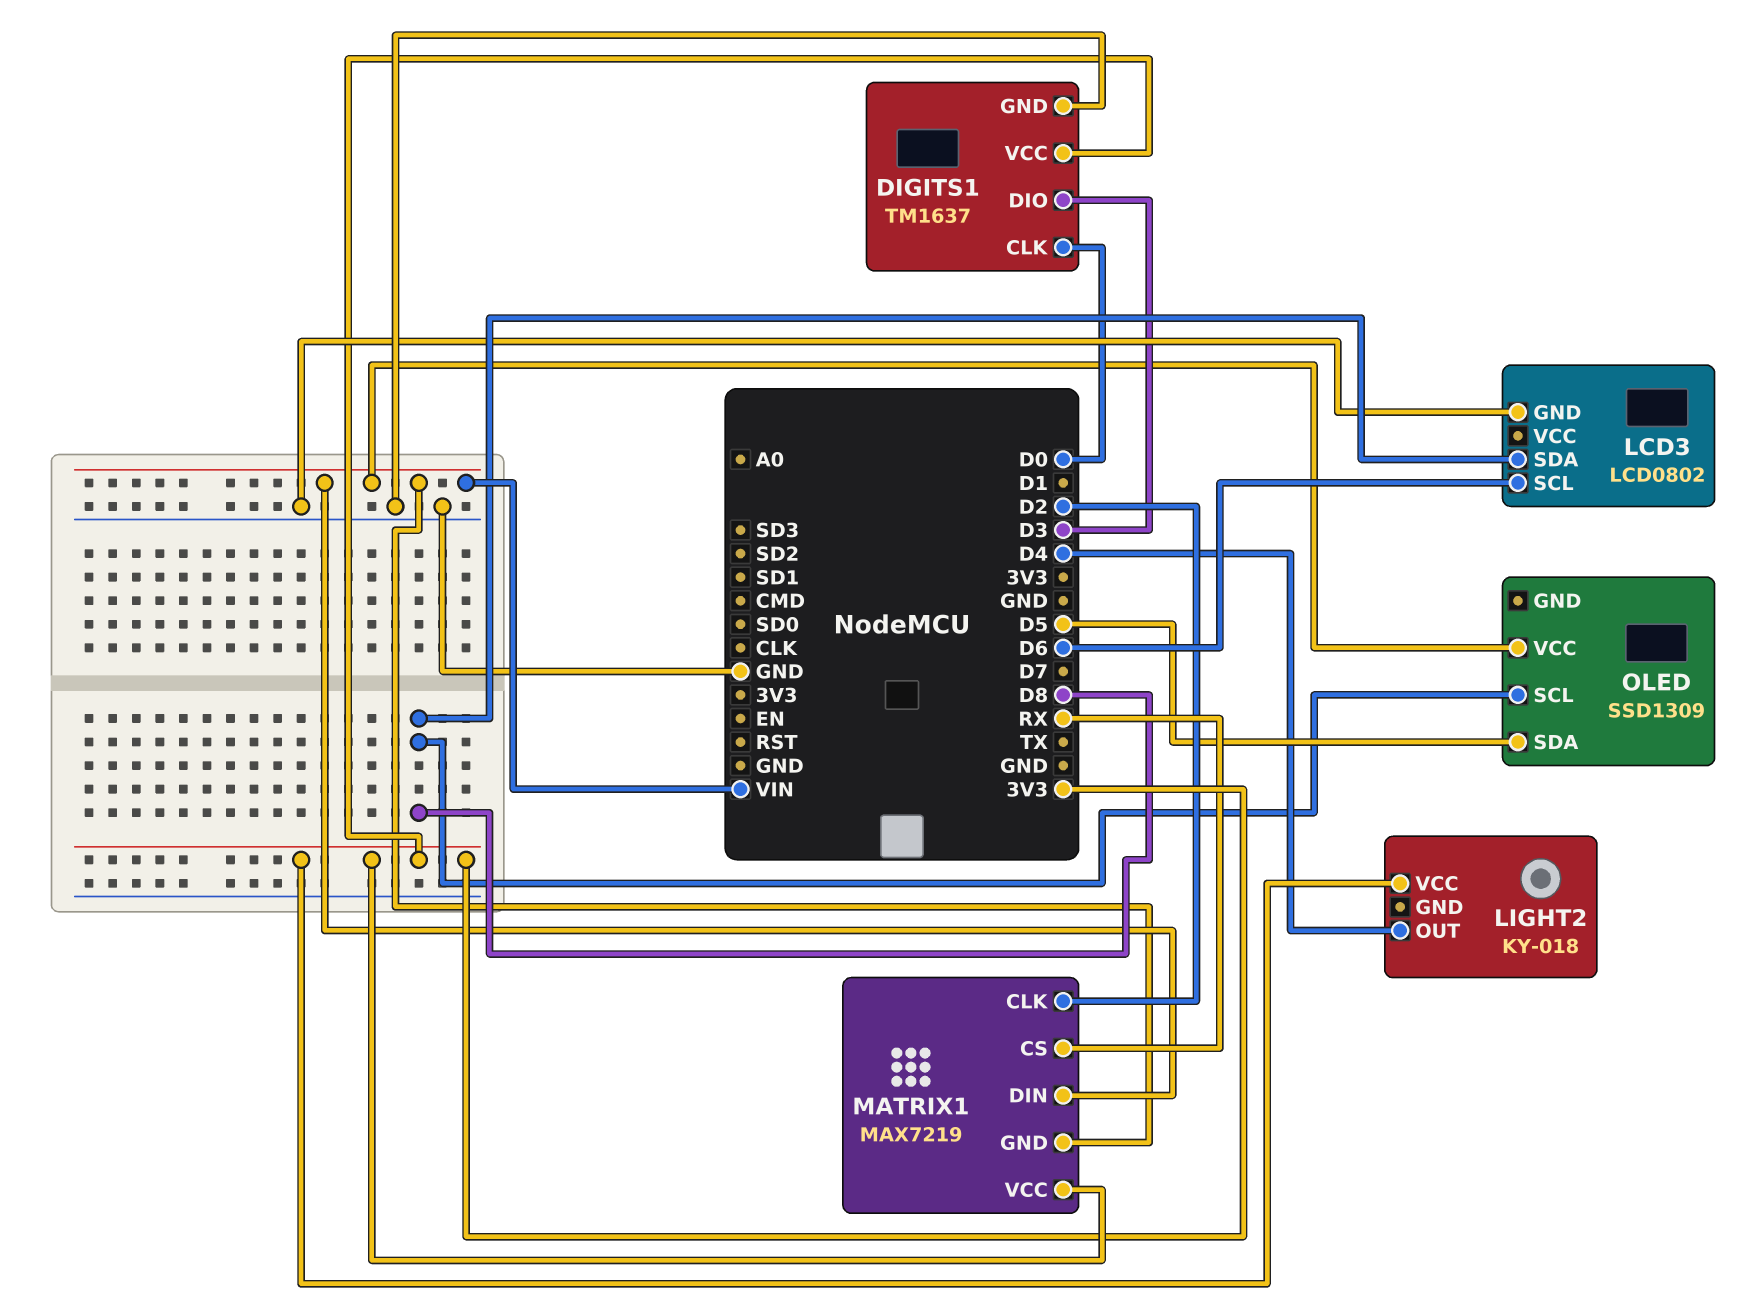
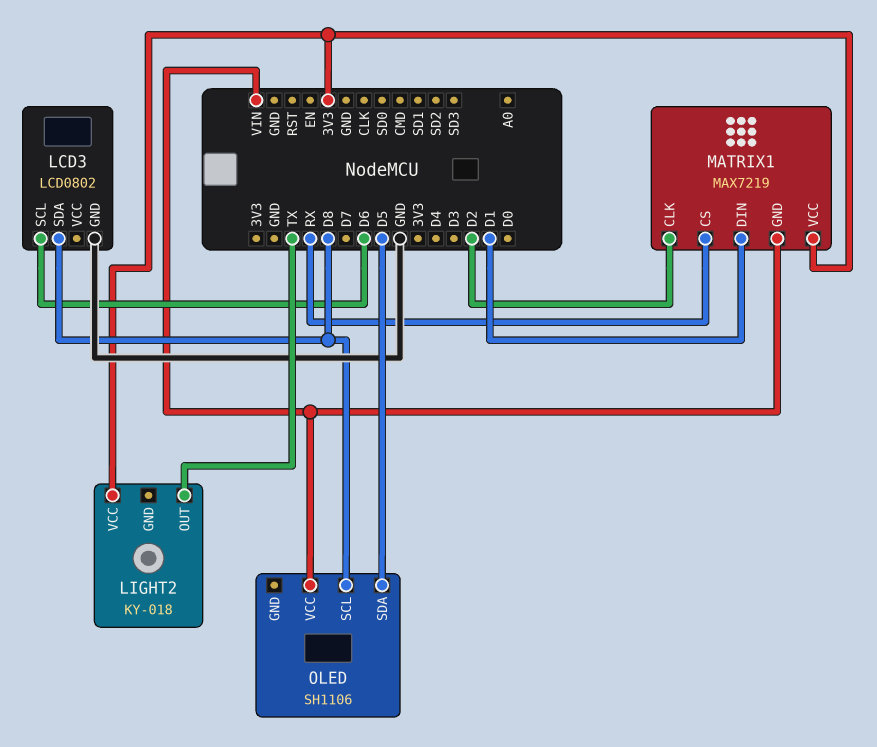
DIGITS1: TM1637 -> none
DIGITS1 pin CLK: D0 -> none
DIGITS1 pin DIO: D3 -> none
DIGITS1 pin GND: GND -> none
DIGITS1 pin VCC: 3V3 -> none
LIGHT2 pin OUT: D4 -> TX
MATRIX1 pin DIN: VIN -> D1
OLED: SSD1309 -> SH1106

